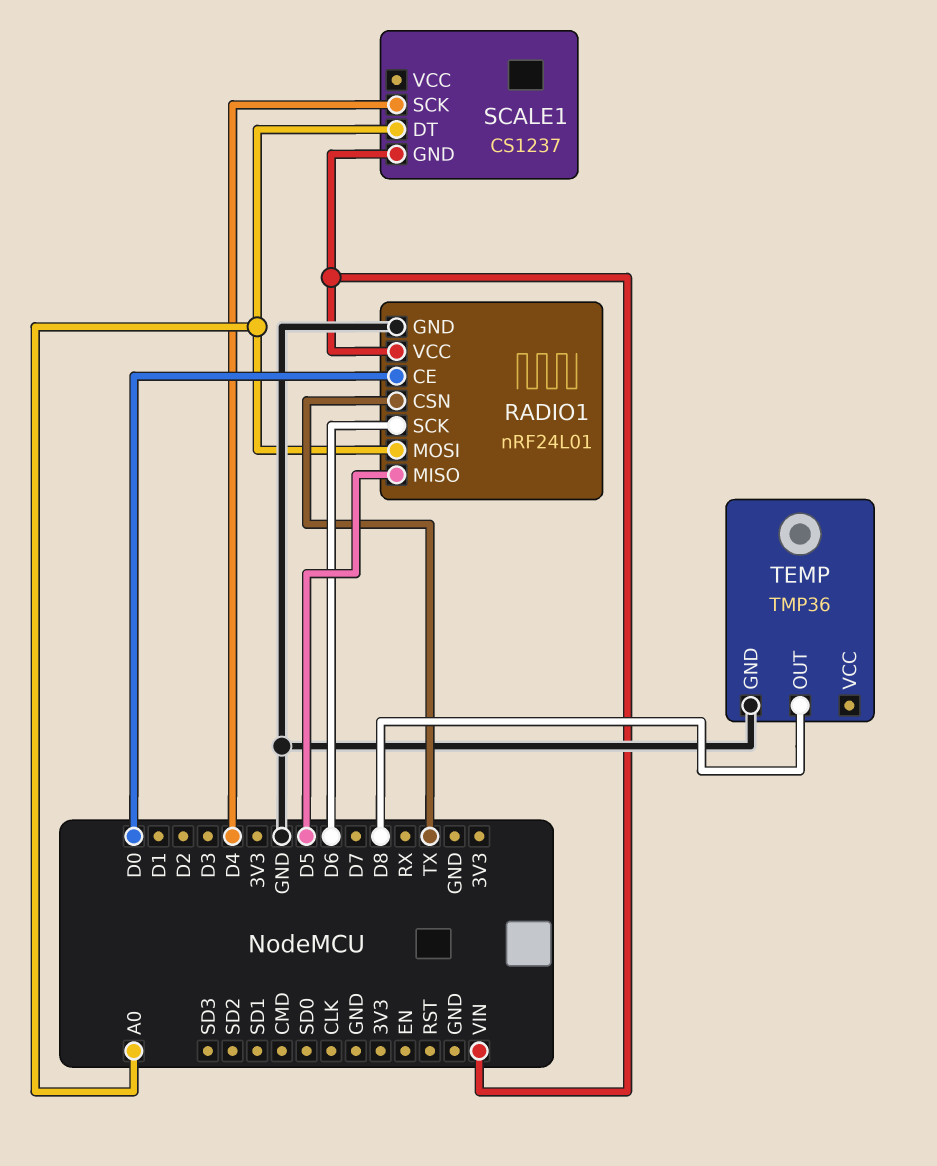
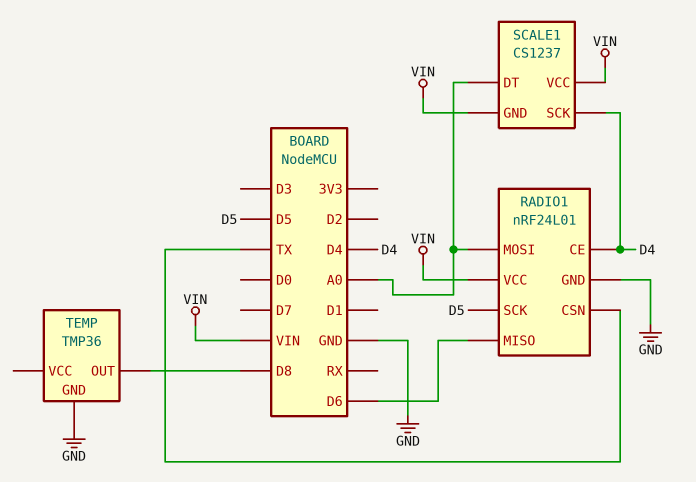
RADIO1 pin CE: D0 -> D4
RADIO1 pin MISO: D5 -> D6
RADIO1 pin SCK: D6 -> D5
SCALE1 pin VCC: none -> VIN

